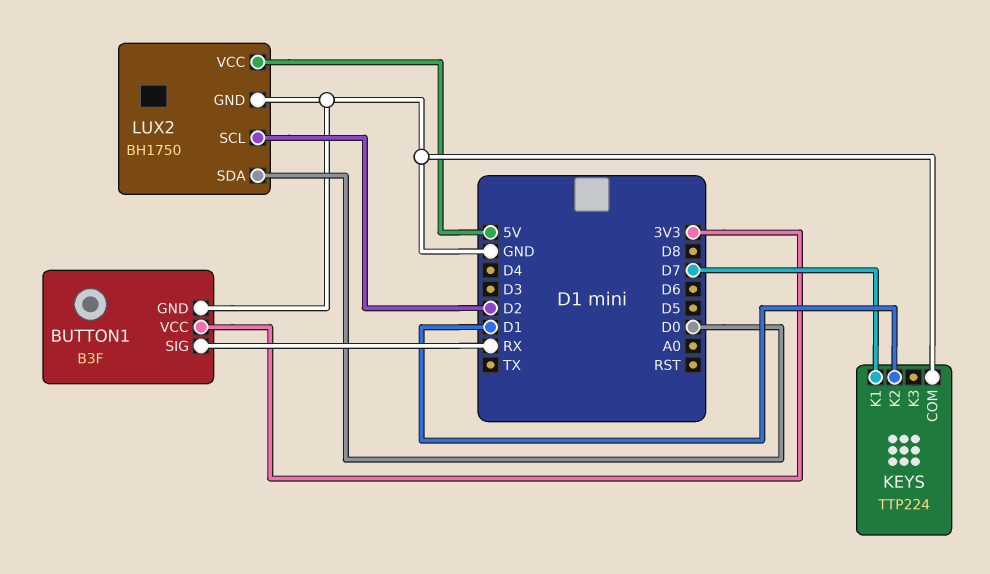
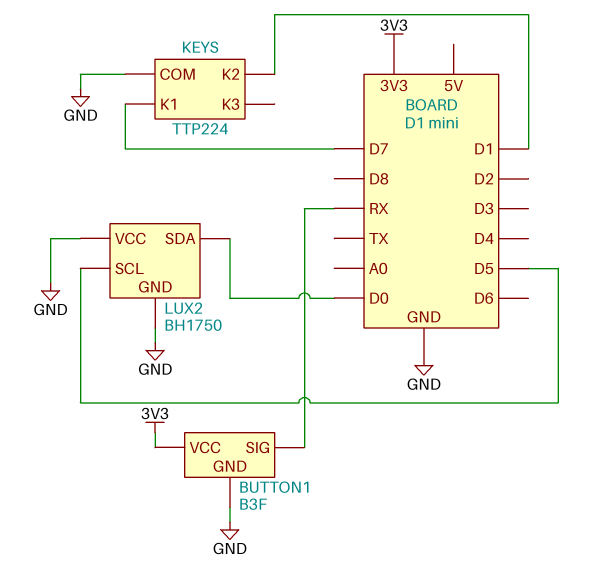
LUX2 pin SCL: D2 -> D5
LUX2 pin VCC: 5V -> GND

